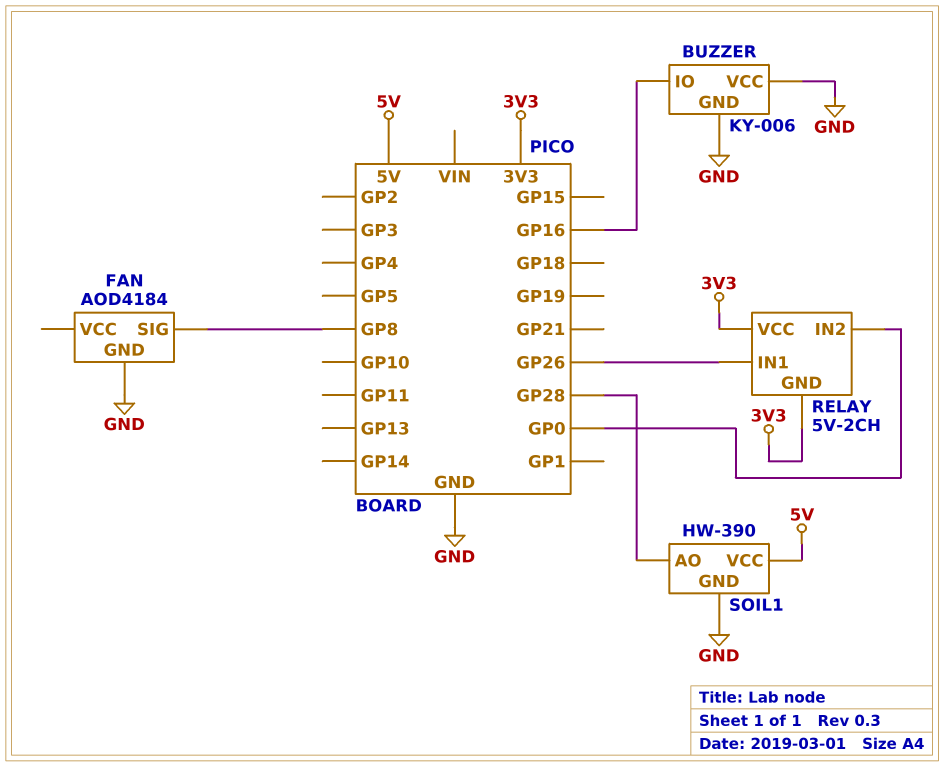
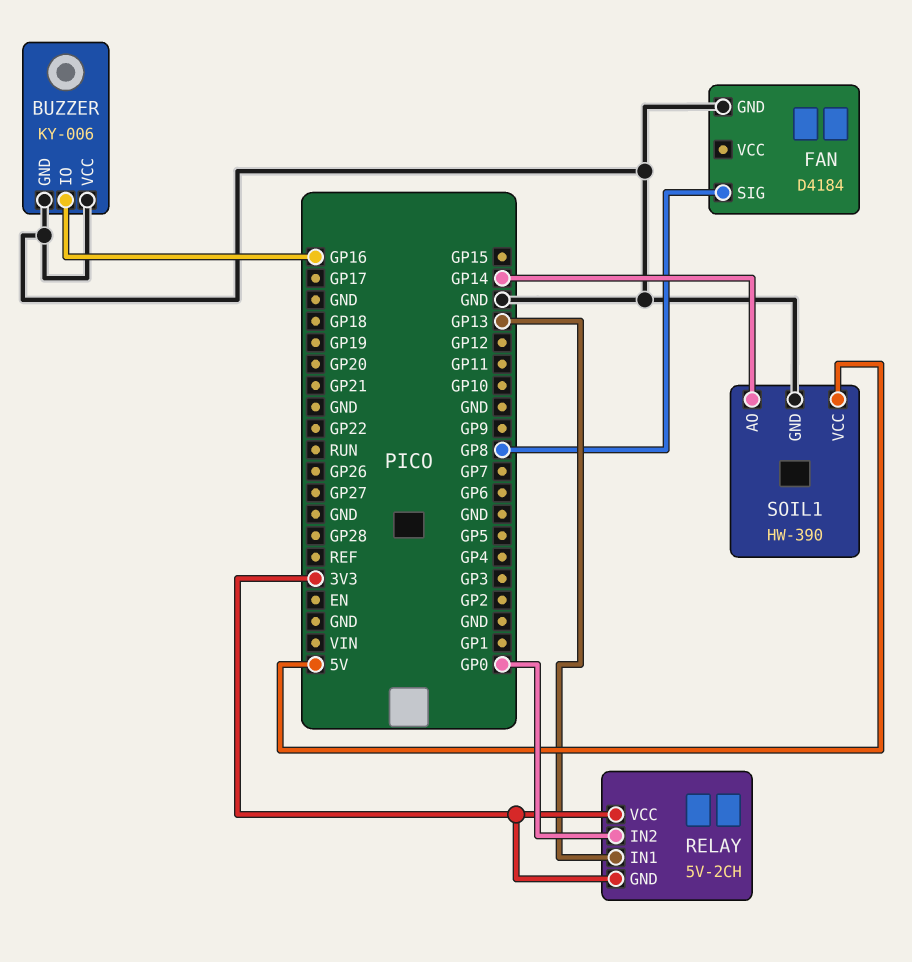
FAN: AOD4184 -> D4184
RELAY pin IN1: GP26 -> GP13
SOIL1 pin AO: GP28 -> GP14

